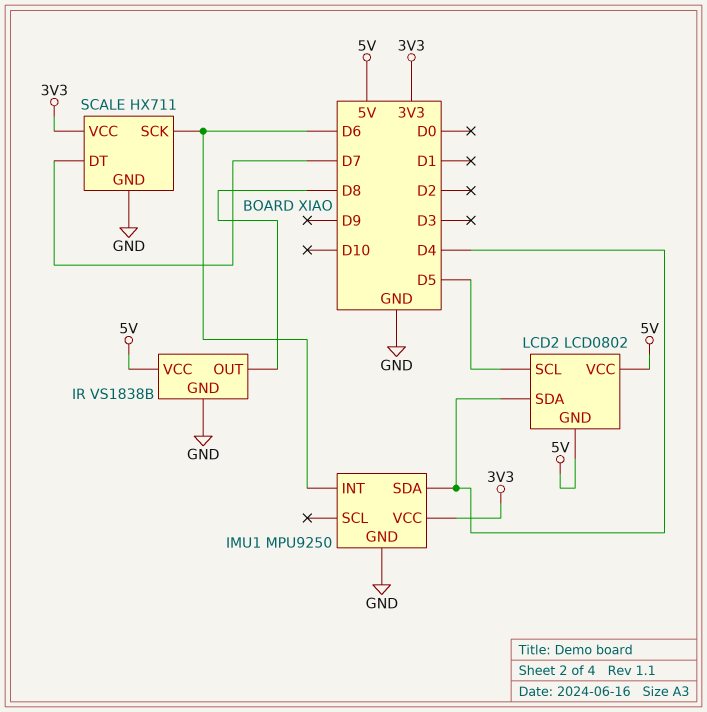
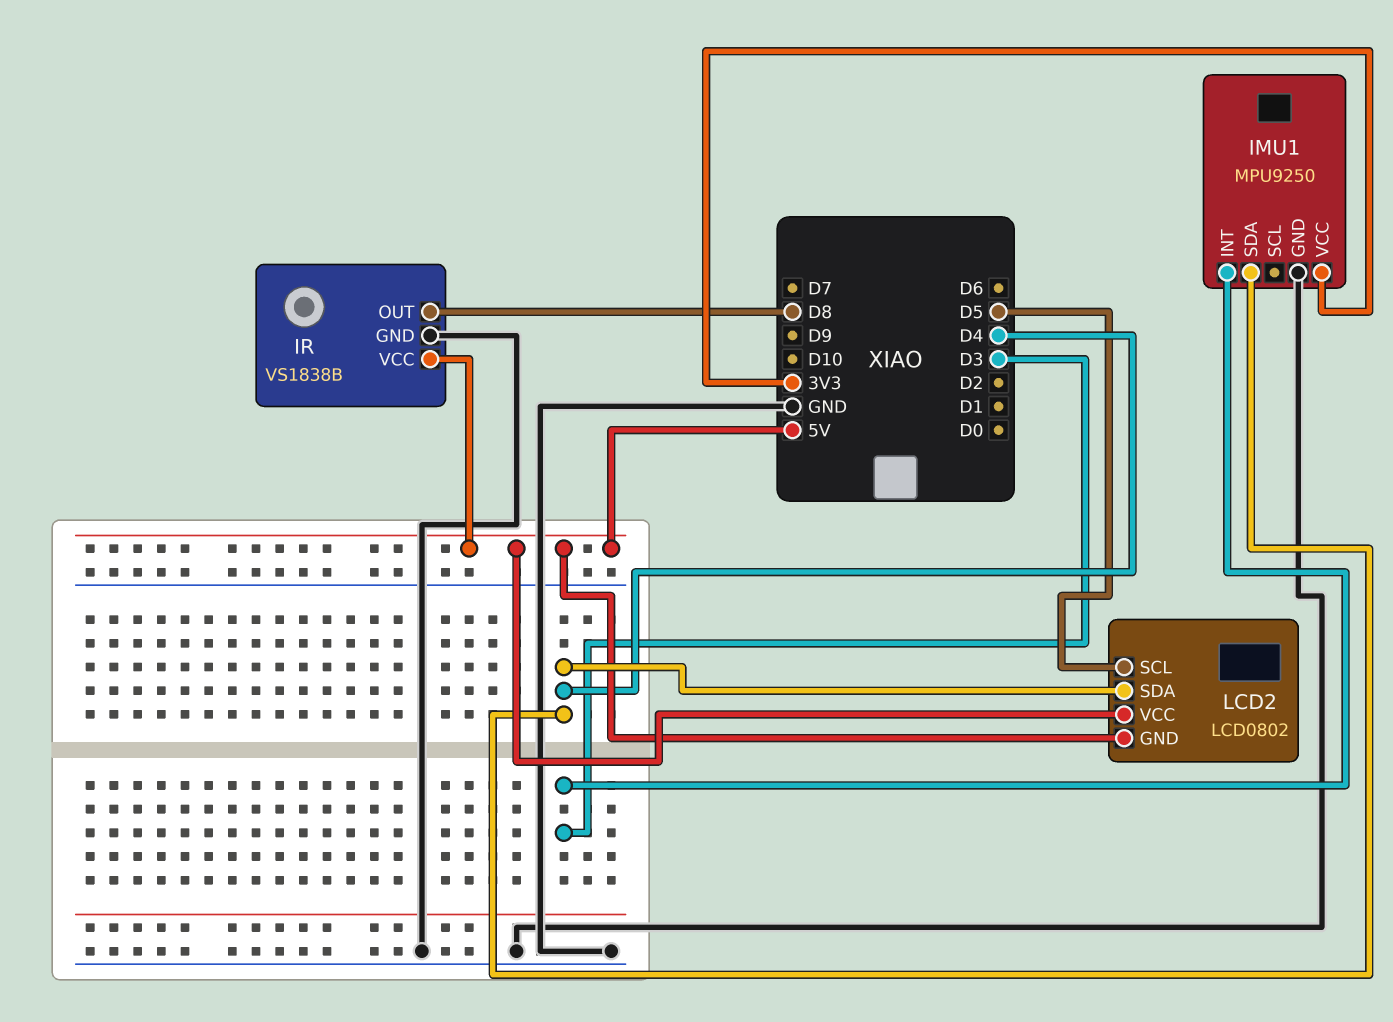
IMU1 pin INT: D6 -> D3
SCALE: HX711 -> none
SCALE pin DT: D7 -> none
SCALE pin GND: GND -> none
SCALE pin SCK: D6 -> none
SCALE pin VCC: 3V3 -> none

